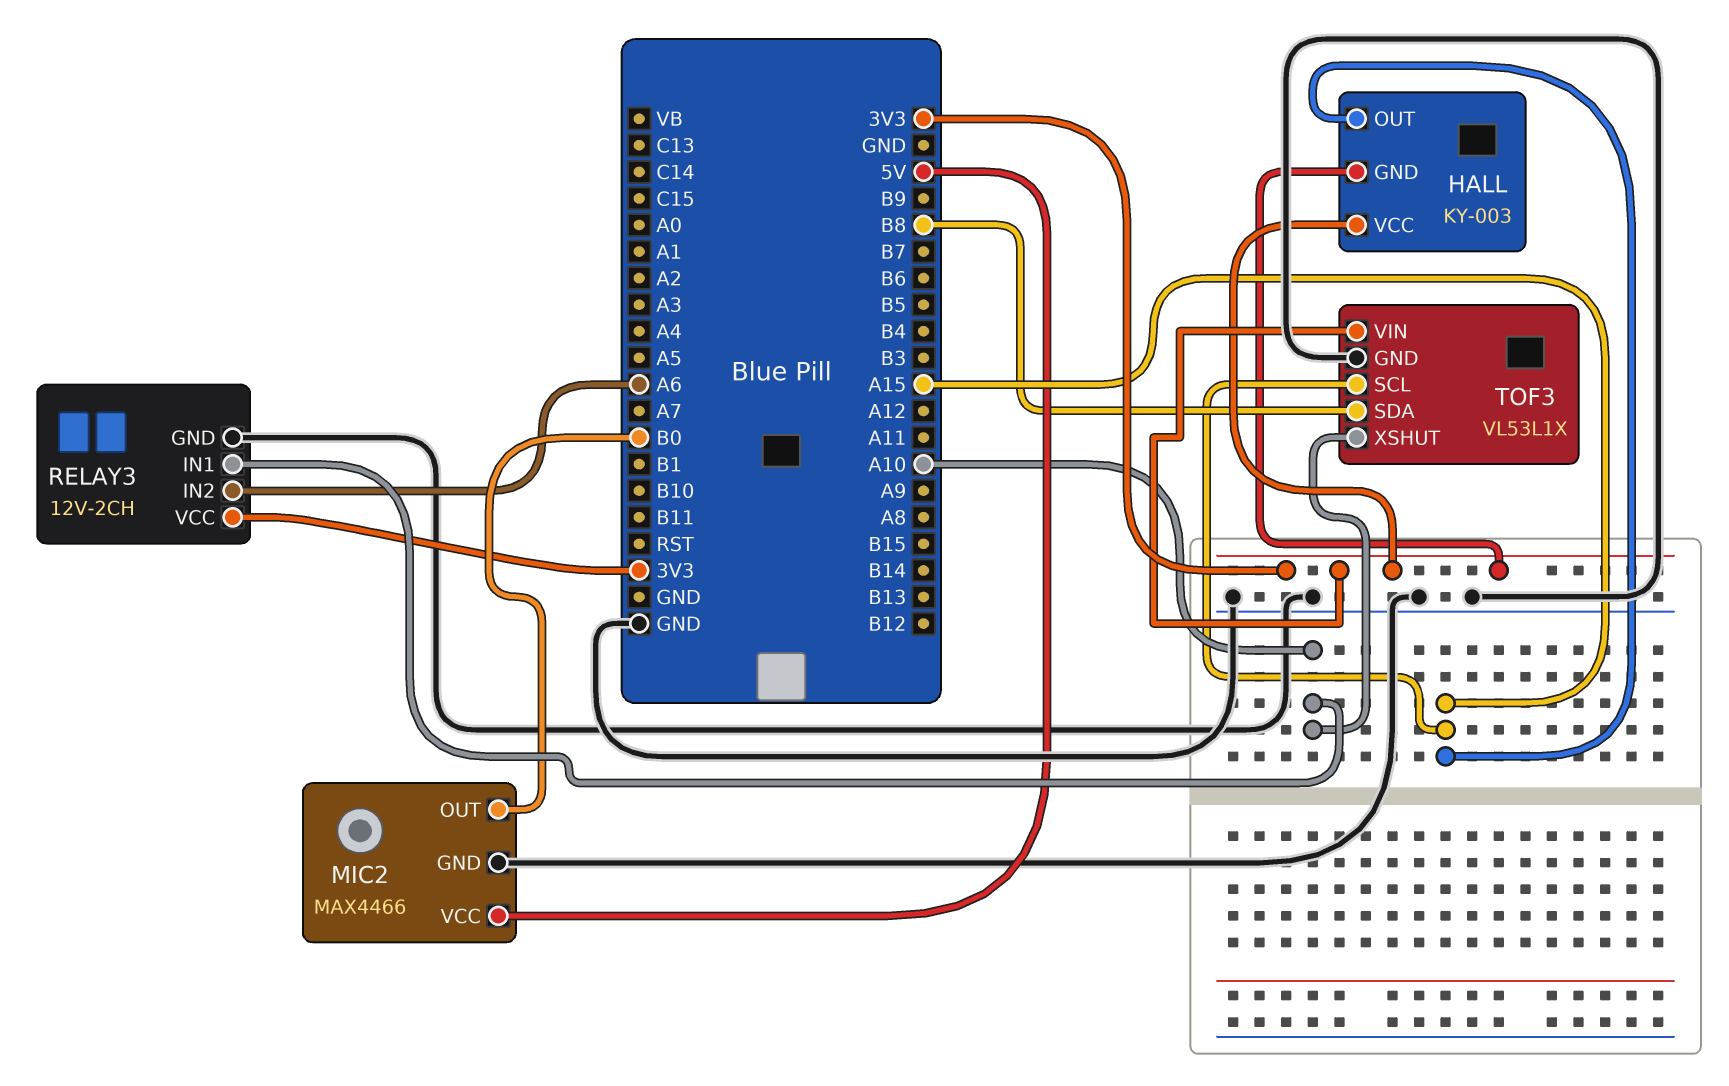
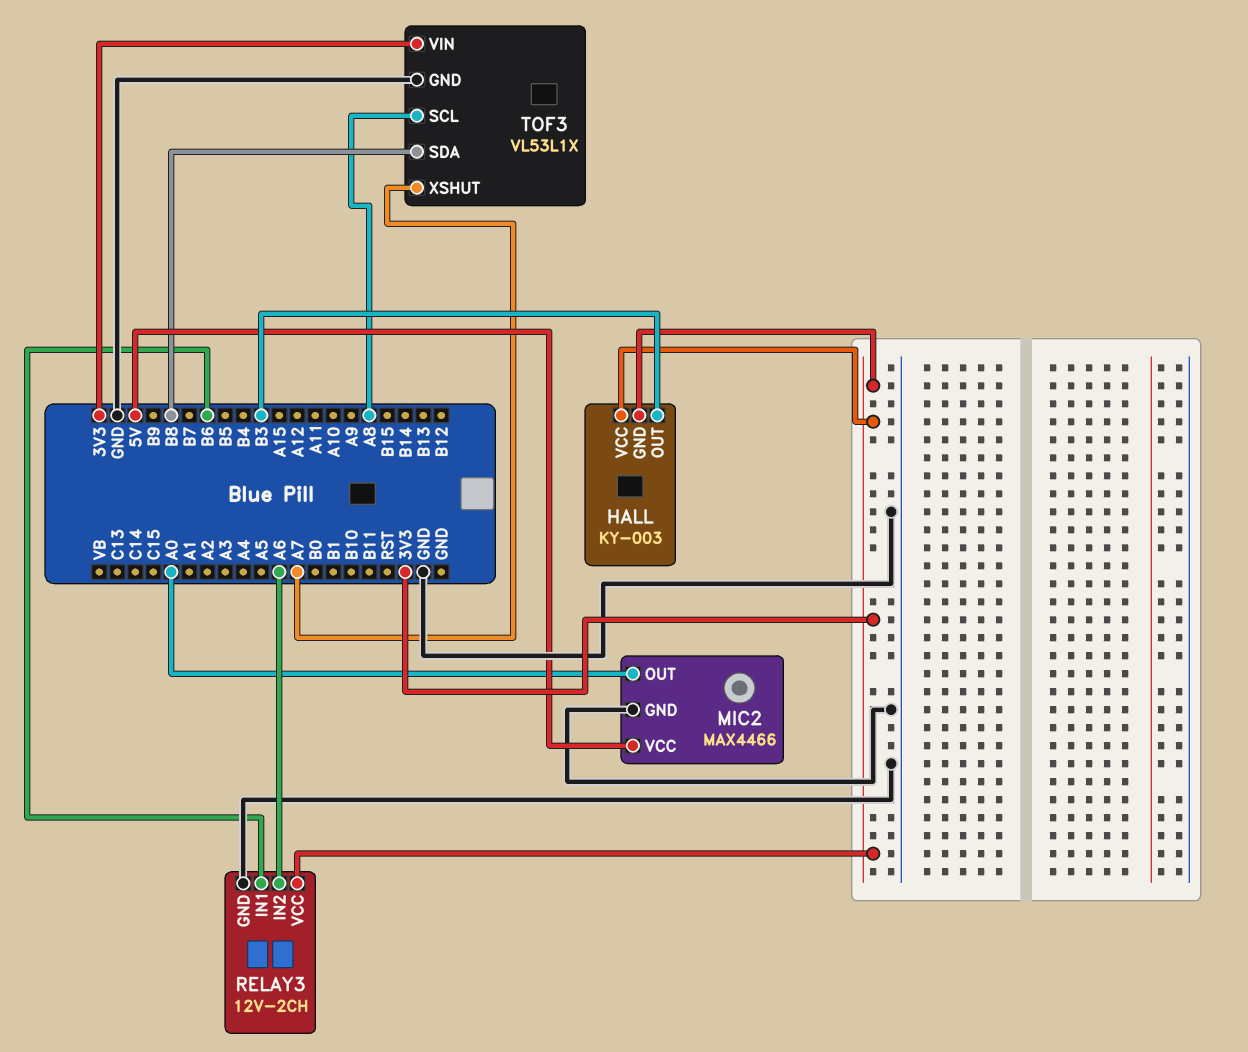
HALL pin OUT: A15 -> B3
MIC2 pin OUT: B0 -> A0
RELAY3 pin IN1: A10 -> B6
TOF3 pin SCL: A15 -> A8
TOF3 pin XSHUT: A10 -> A7

